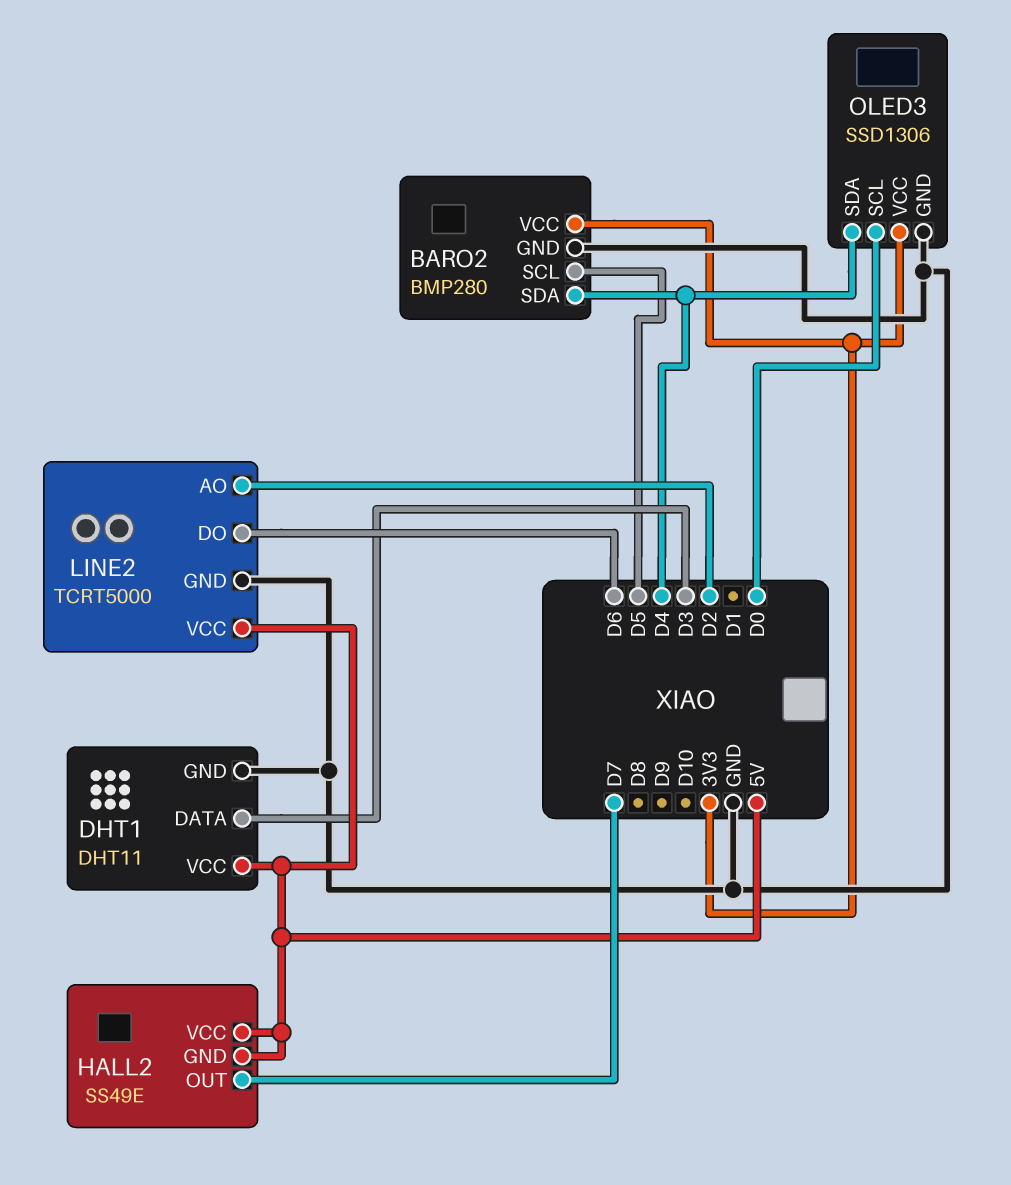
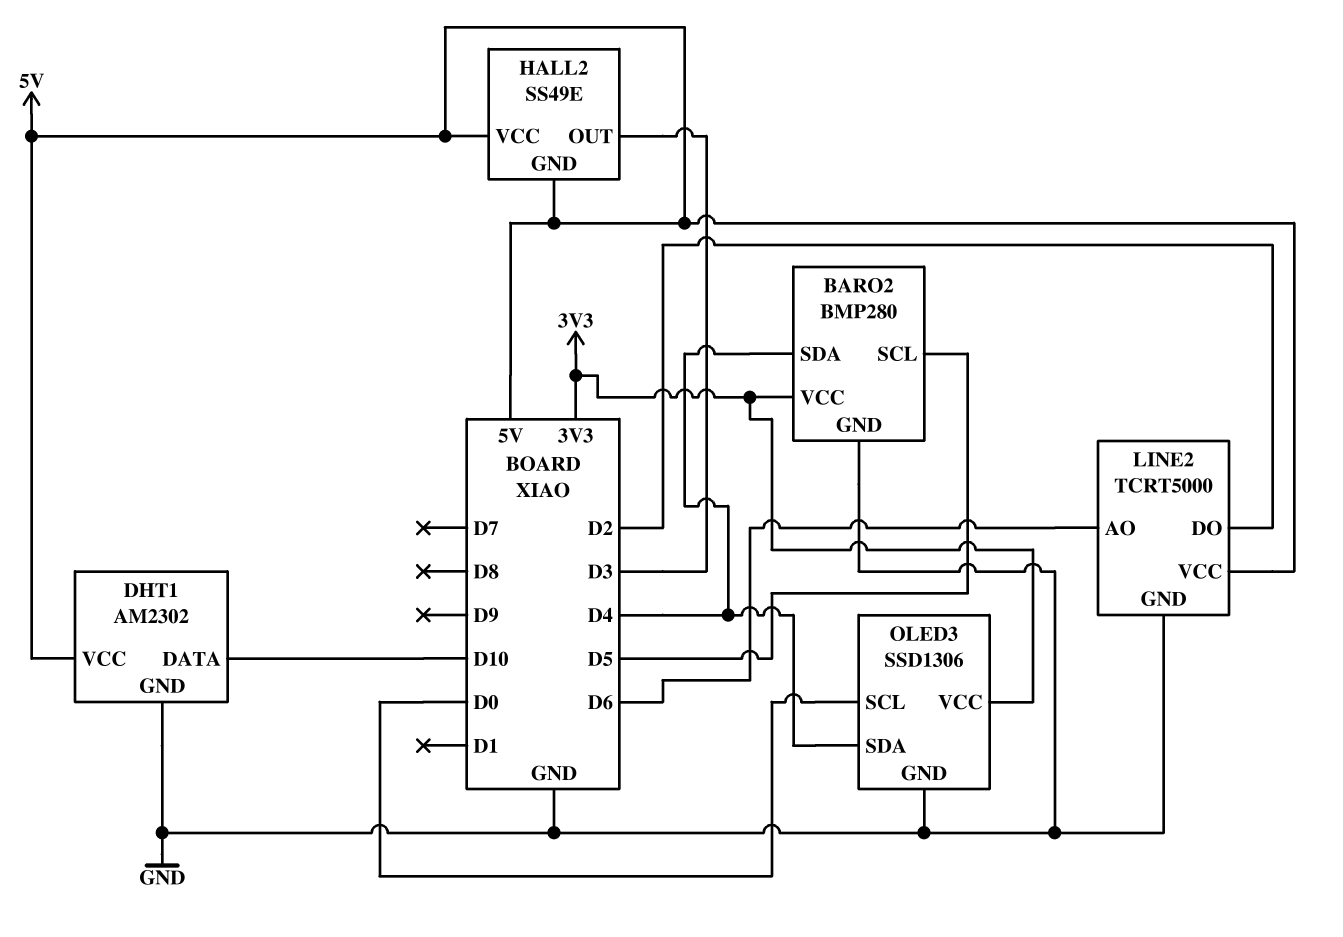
DHT1: DHT11 -> AM2302
DHT1 pin DATA: D3 -> D10
HALL2 pin OUT: D7 -> D3
LINE2 pin AO: D2 -> D6
LINE2 pin DO: D6 -> D2

